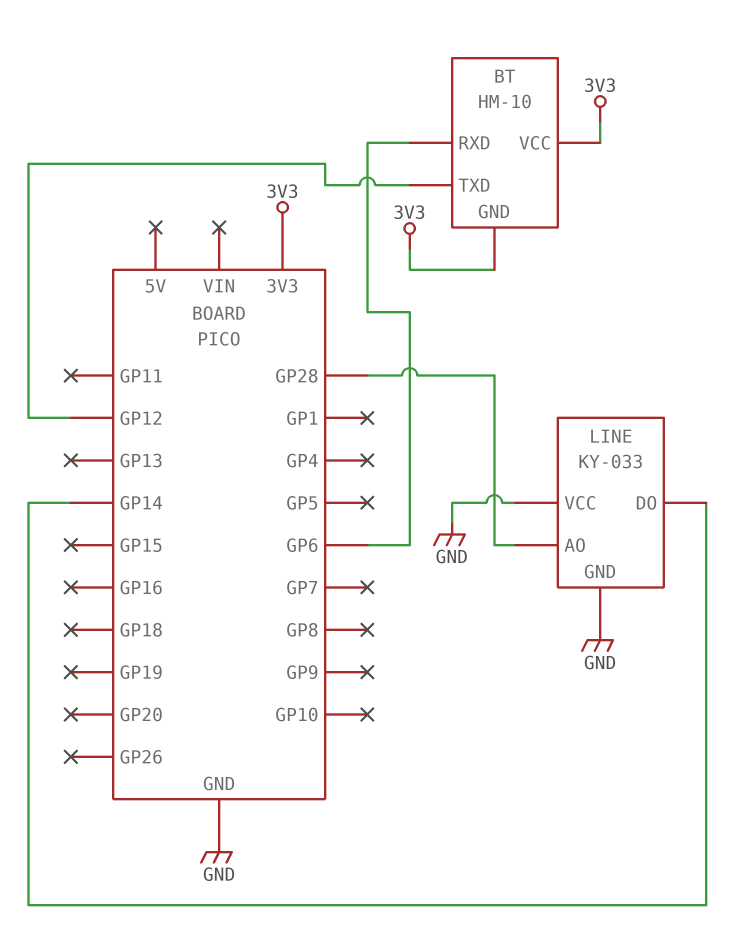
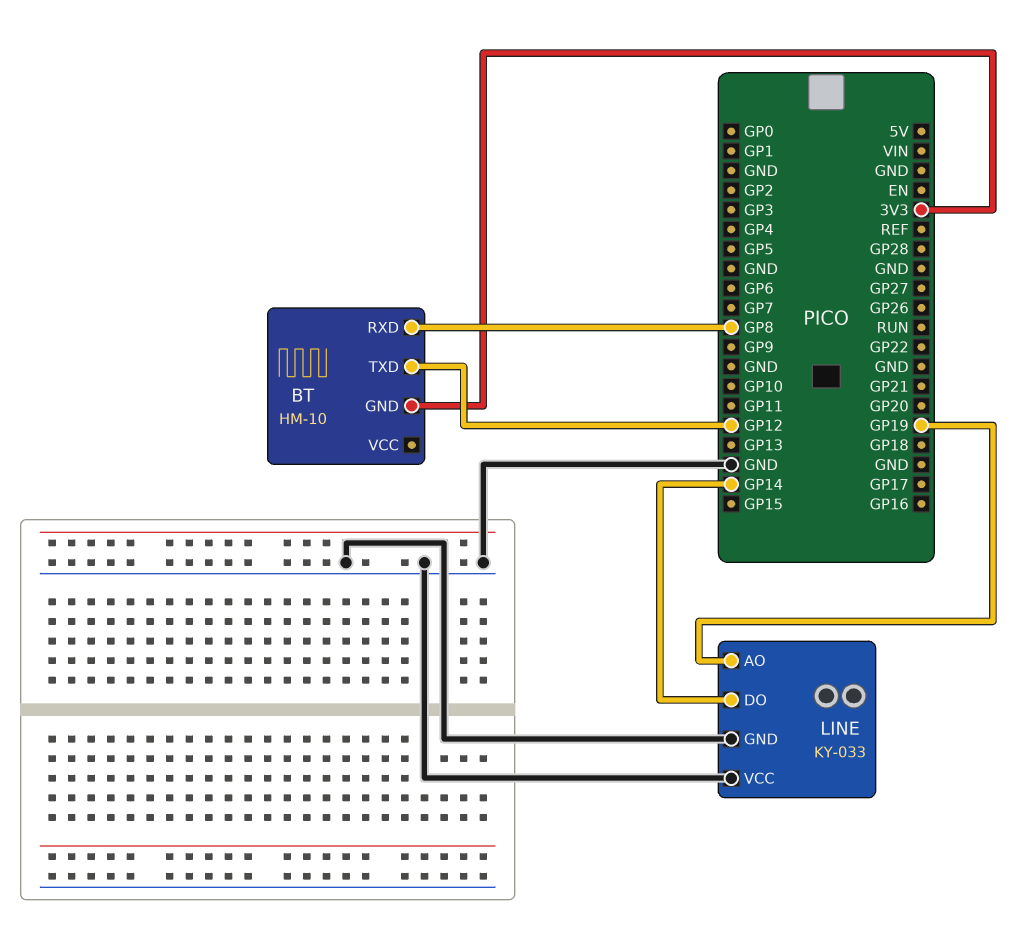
BT pin RXD: GP6 -> GP8
BT pin VCC: 3V3 -> none
LINE pin AO: GP28 -> GP19

